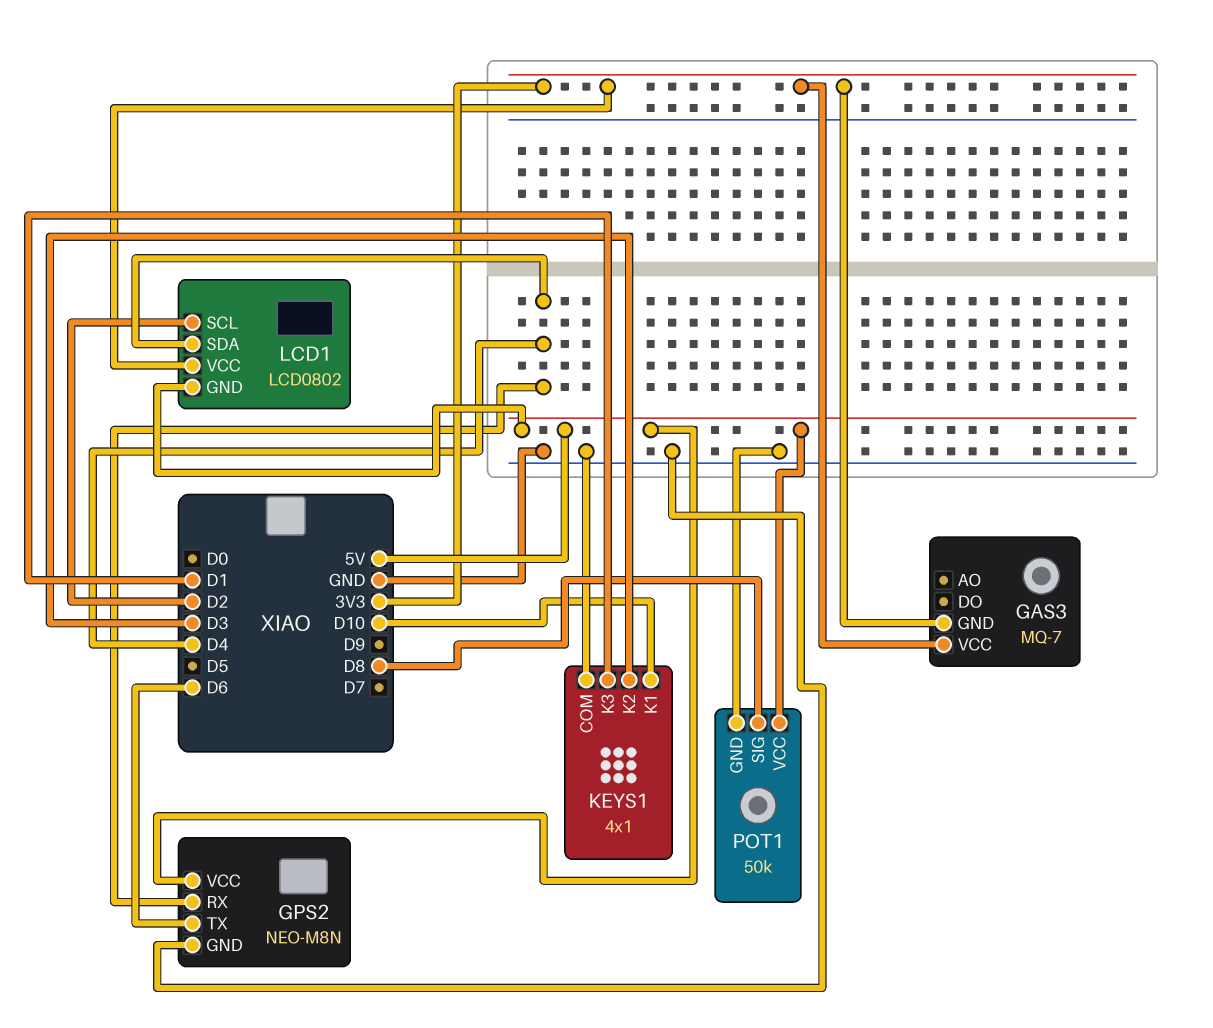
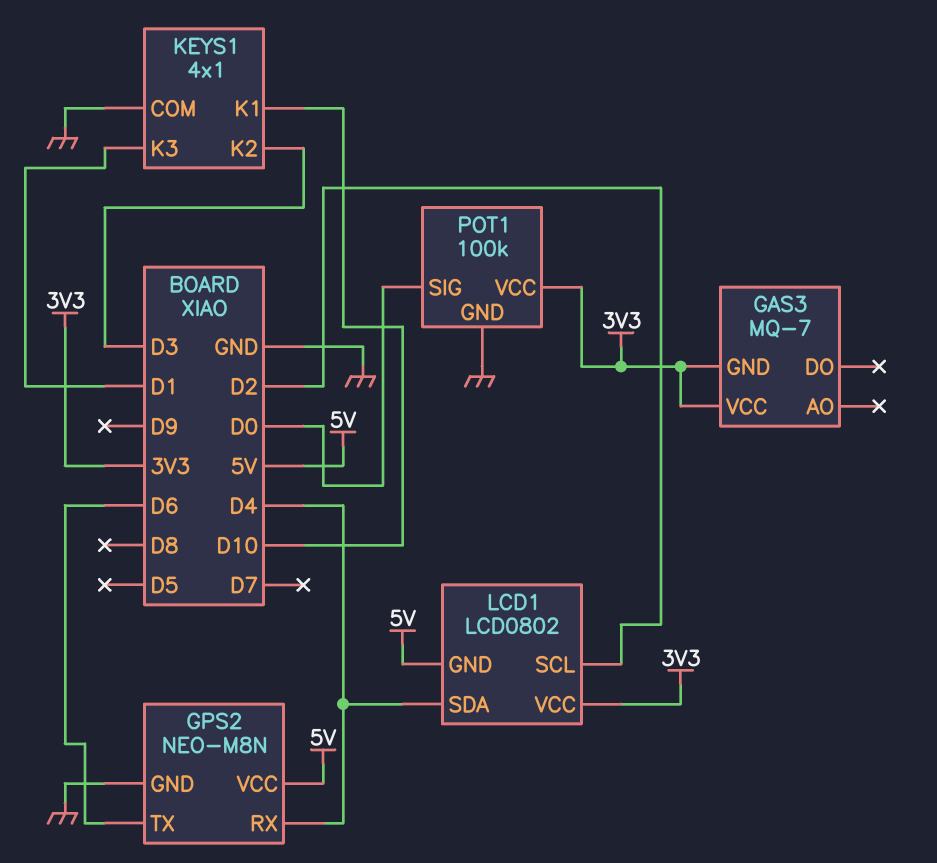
POT1: 50k -> 100k
POT1 pin SIG: D8 -> D0
POT1 pin VCC: 5V -> 3V3

